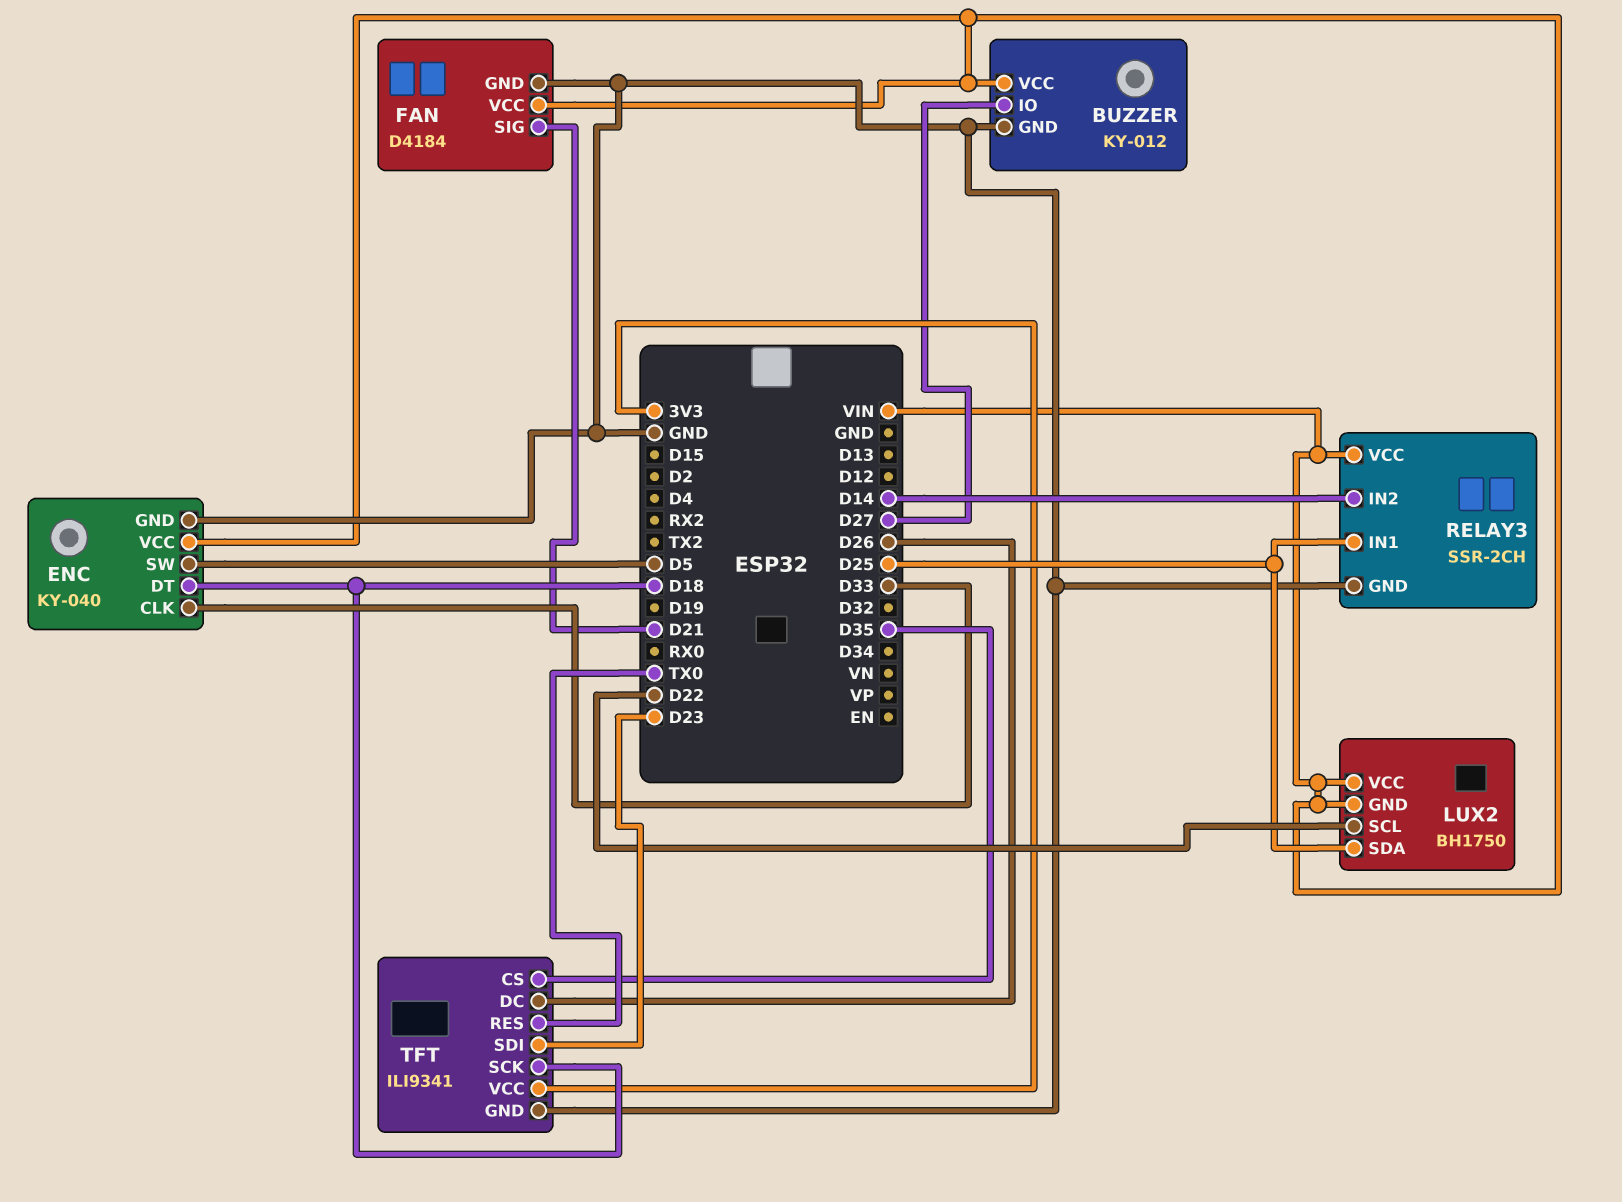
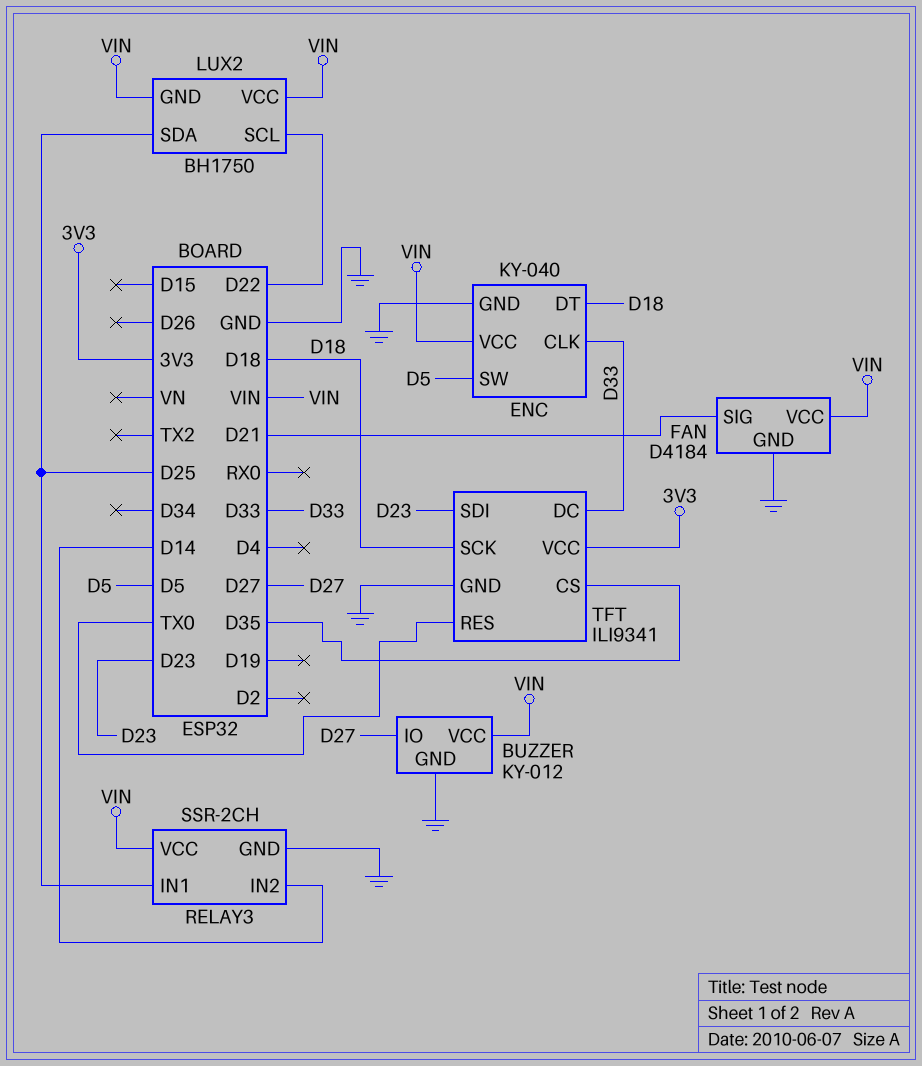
TFT pin DC: D26 -> D33

